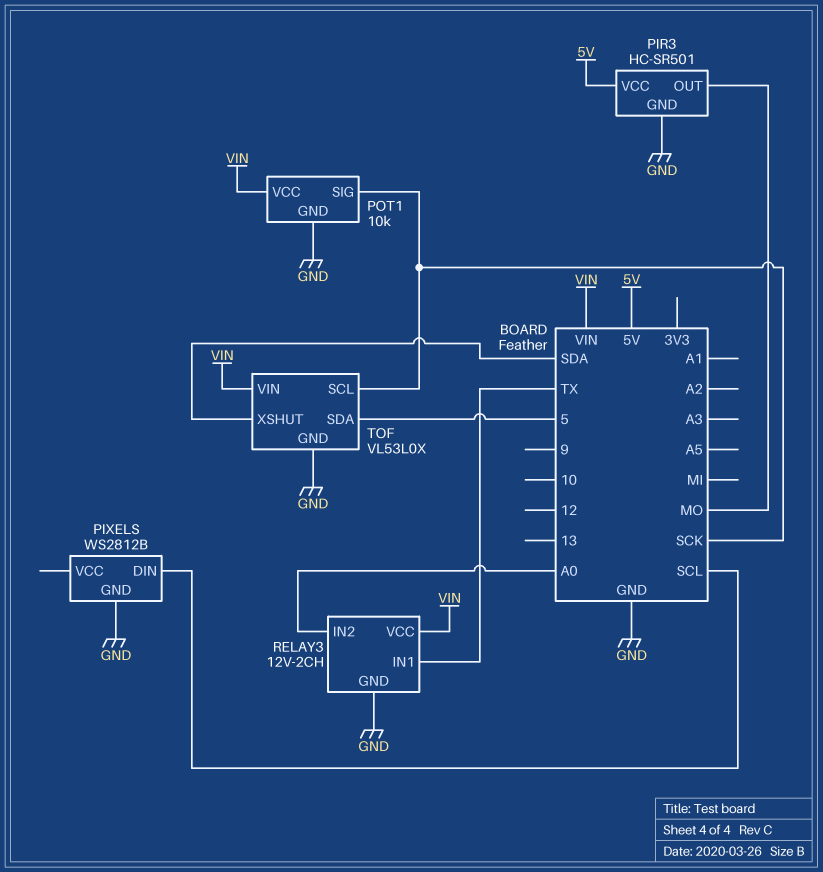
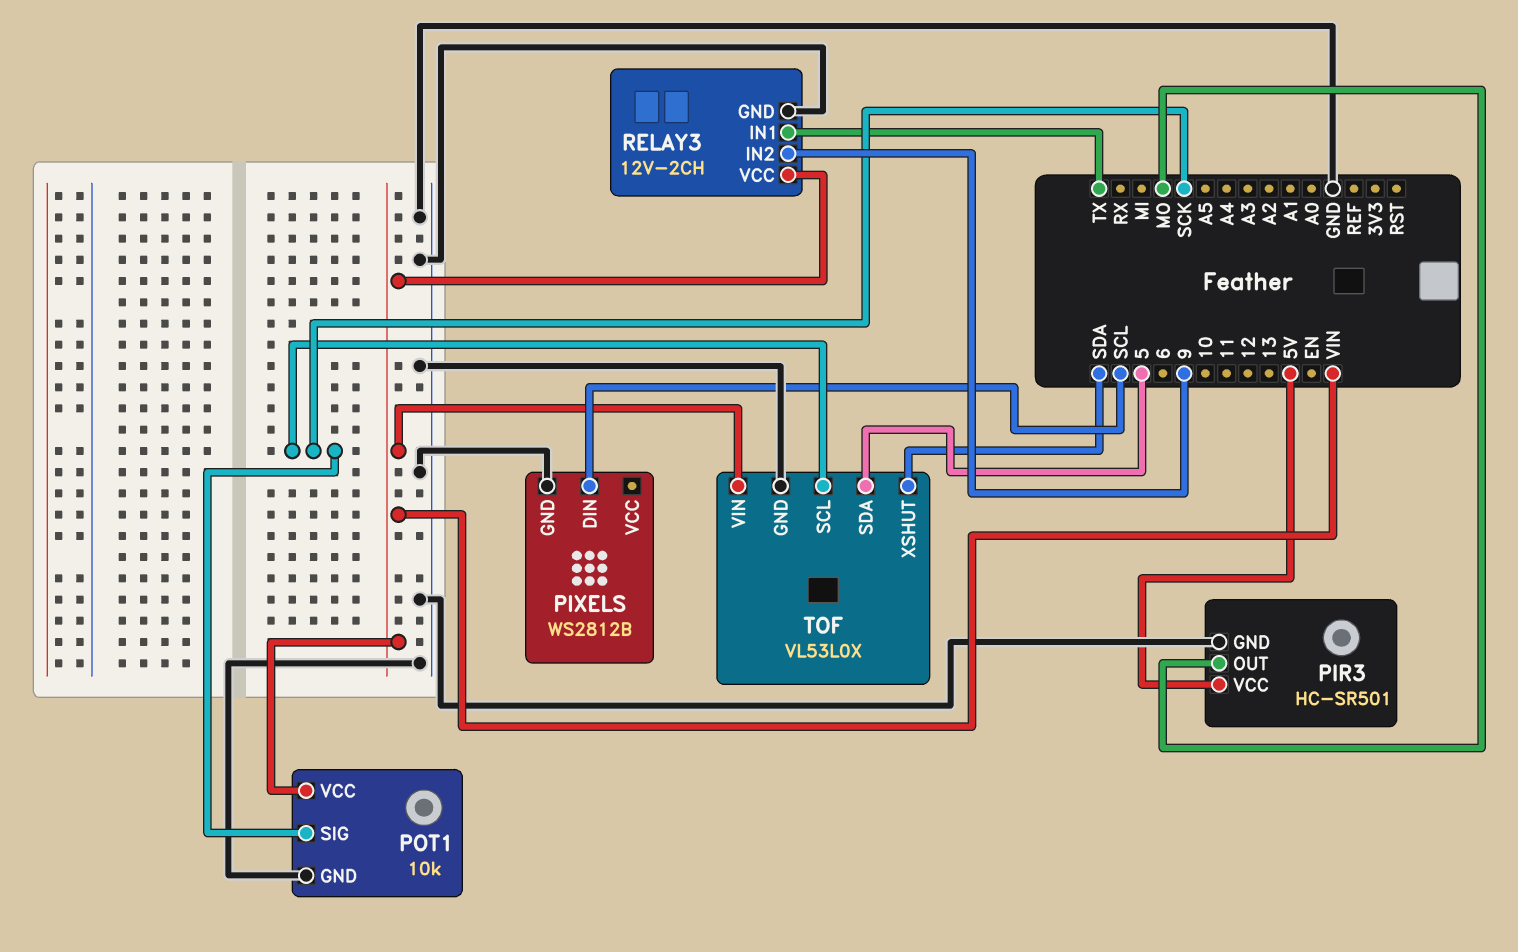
RELAY3 pin IN2: A0 -> 9

